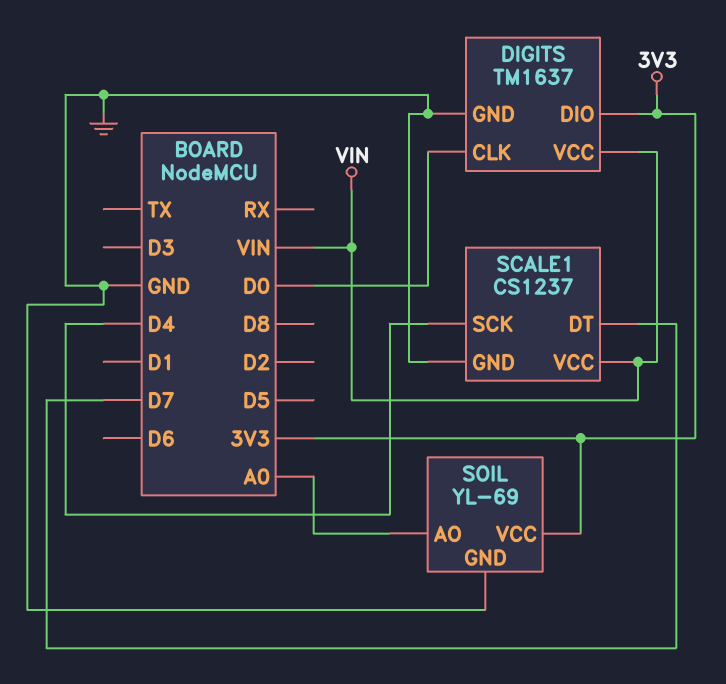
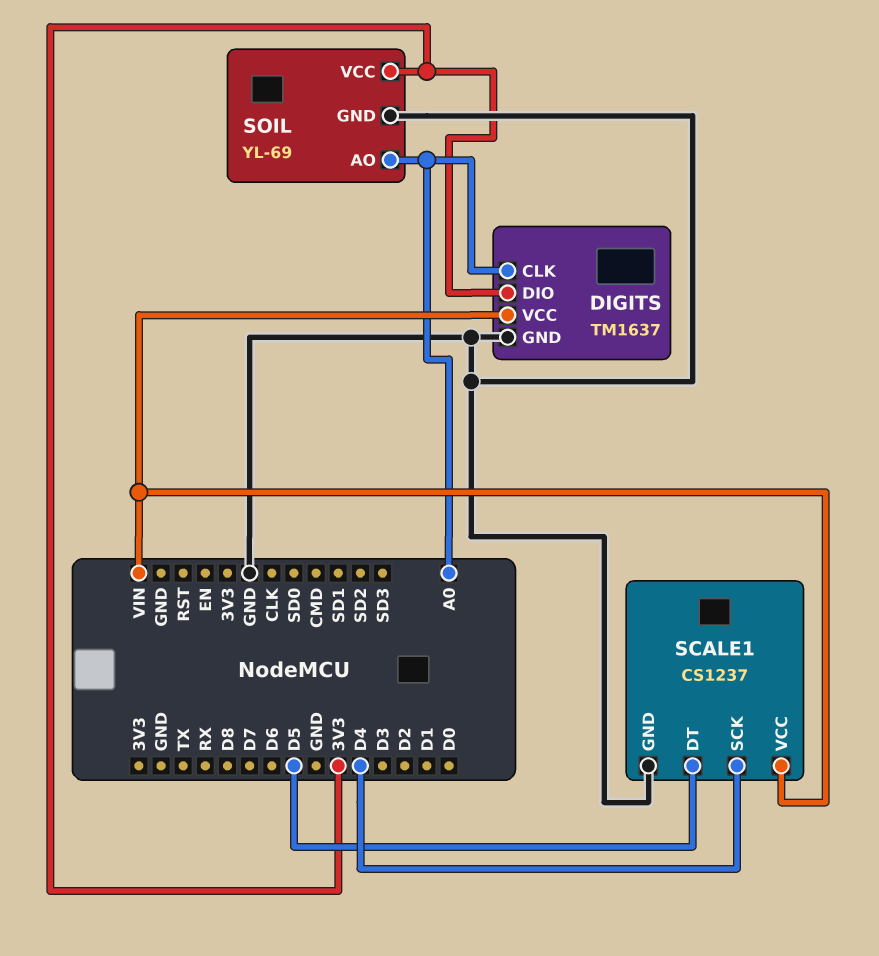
DIGITS pin CLK: D0 -> A0
SCALE1 pin DT: D7 -> D5

